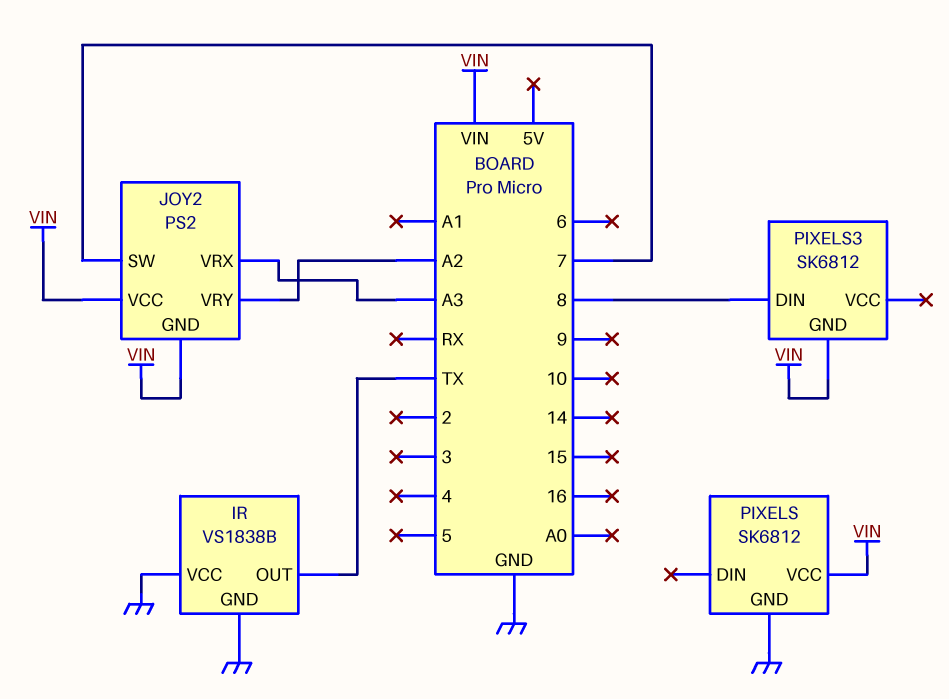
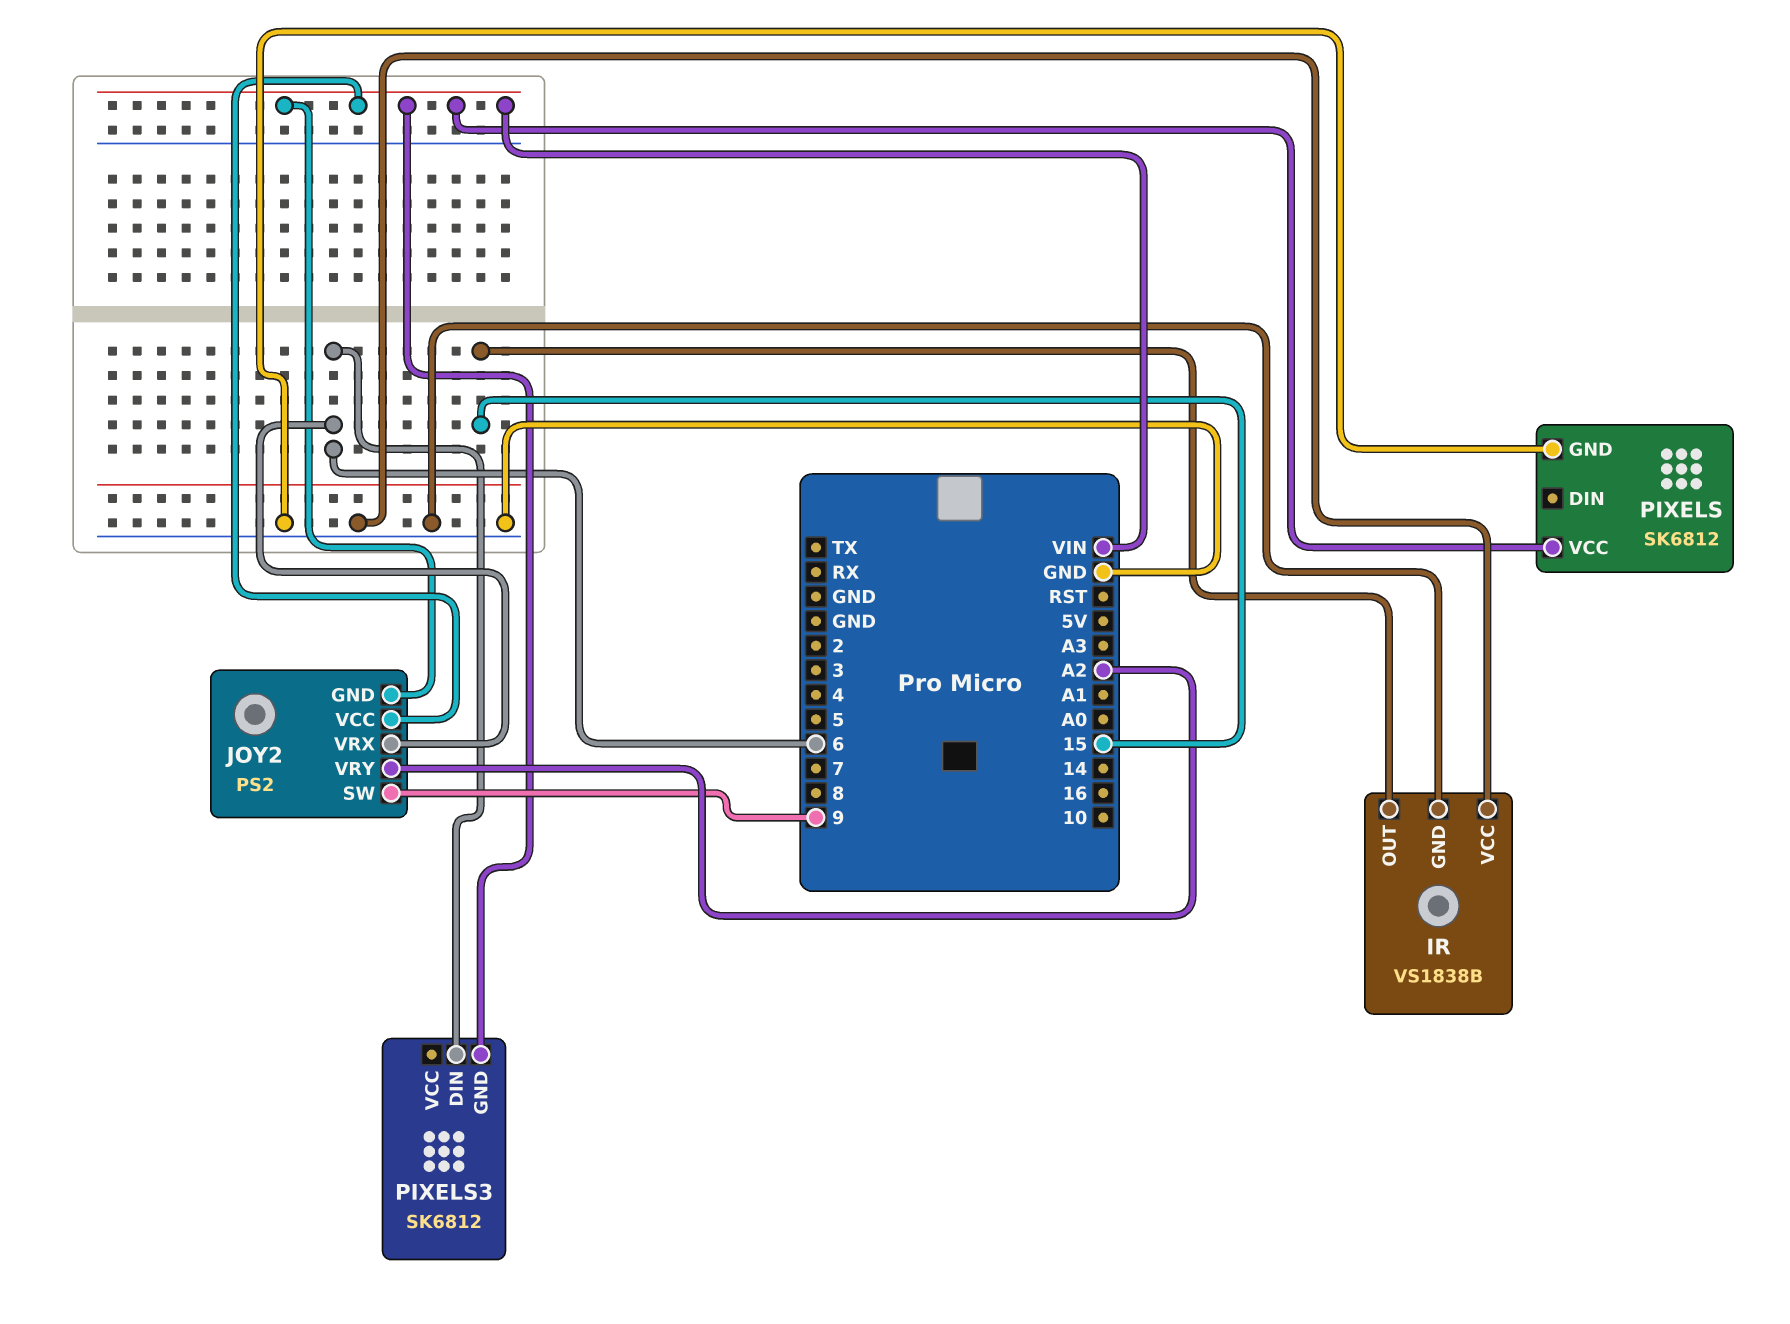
IR pin OUT: TX -> 15
JOY2 pin SW: 7 -> 9
JOY2 pin VRX: A3 -> 6
PIXELS3 pin DIN: 8 -> 6

